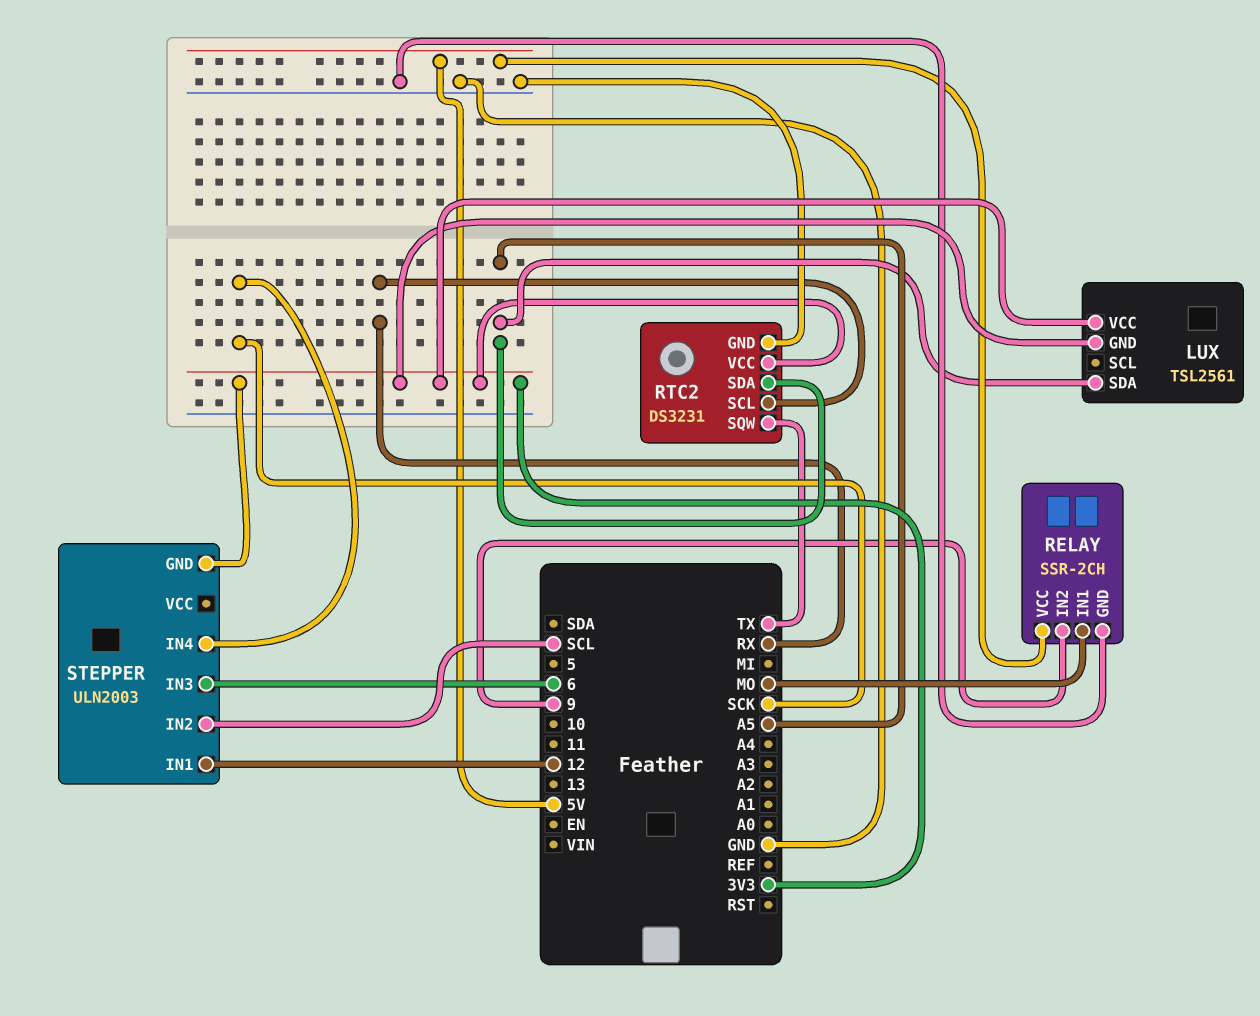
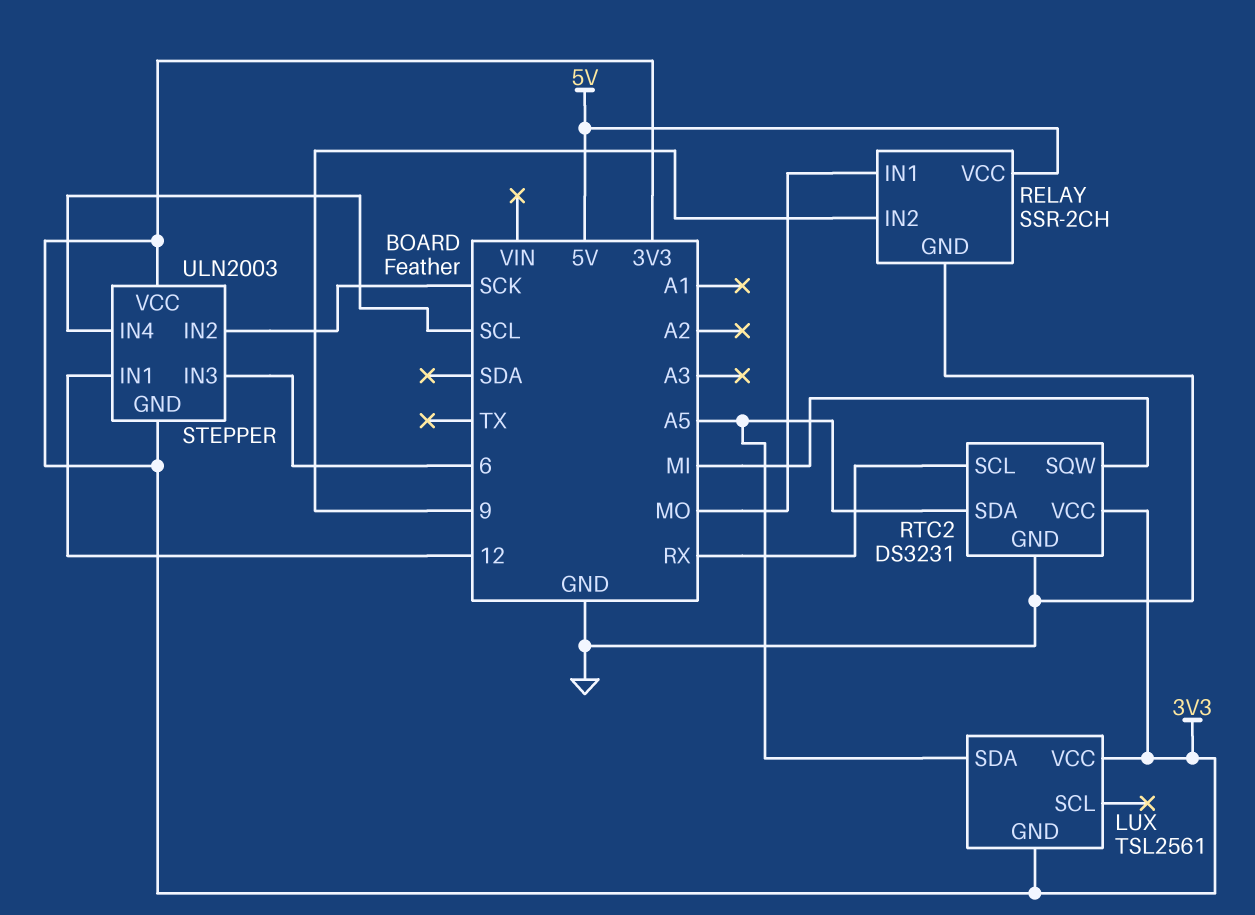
RTC2 pin SQW: TX -> MI
STEPPER pin IN2: SCL -> SCK
STEPPER pin IN4: SCK -> SCL
STEPPER pin VCC: none -> 3V3

